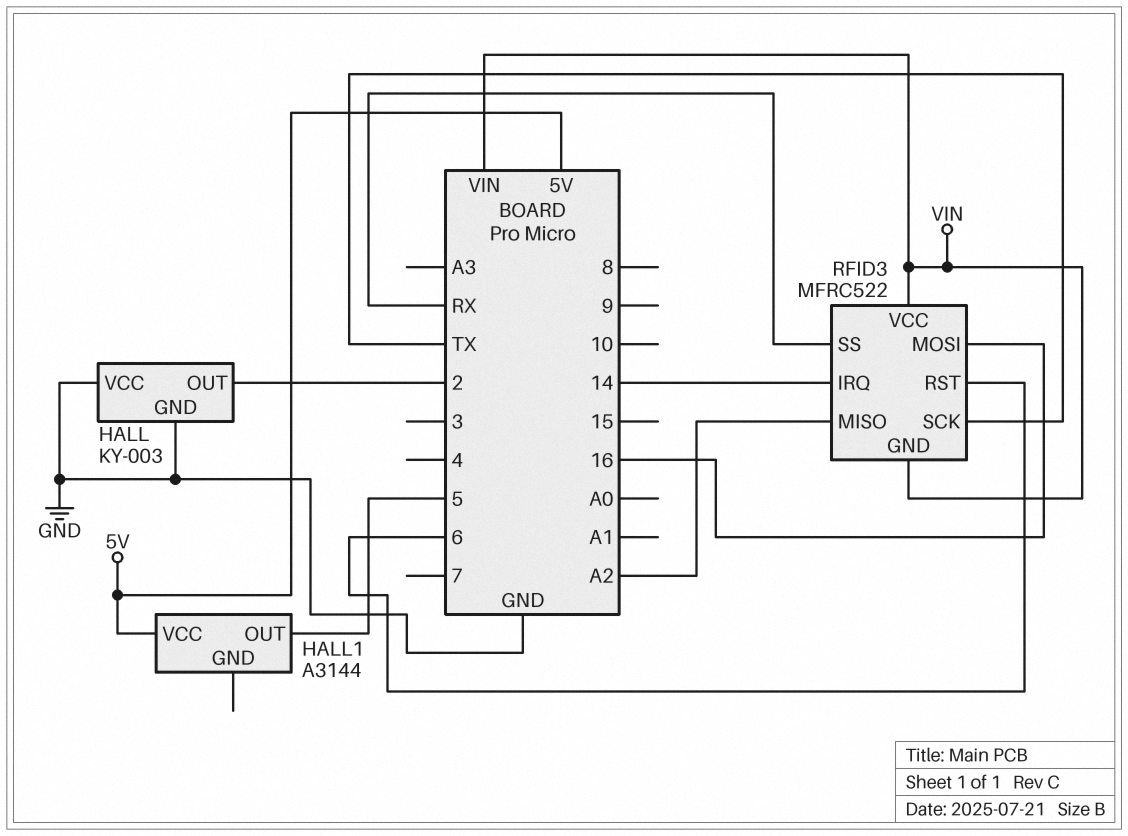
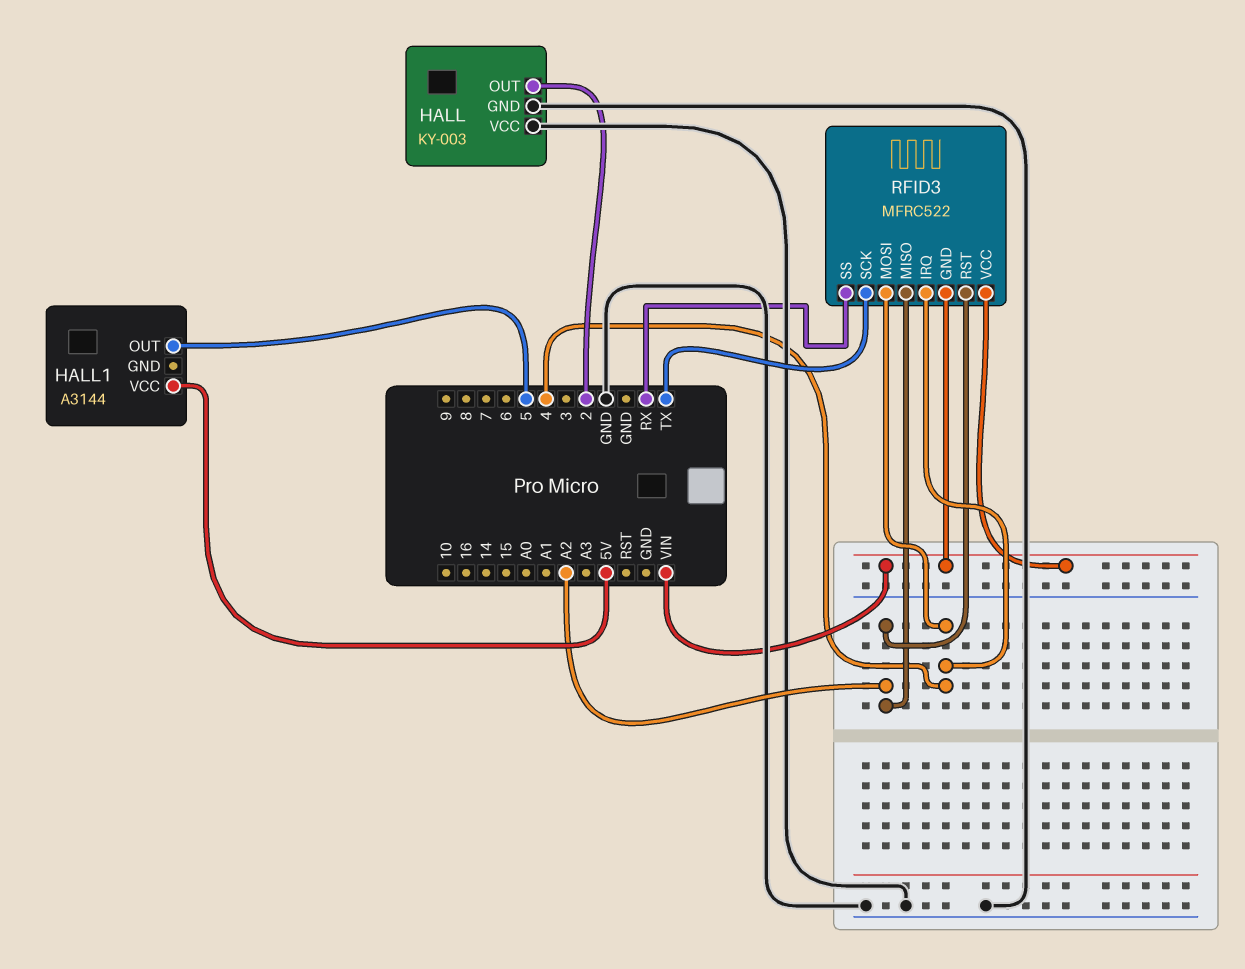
RFID3 pin IRQ: 14 -> 4
RFID3 pin MOSI: 16 -> 4
RFID3 pin RST: 6 -> A2

